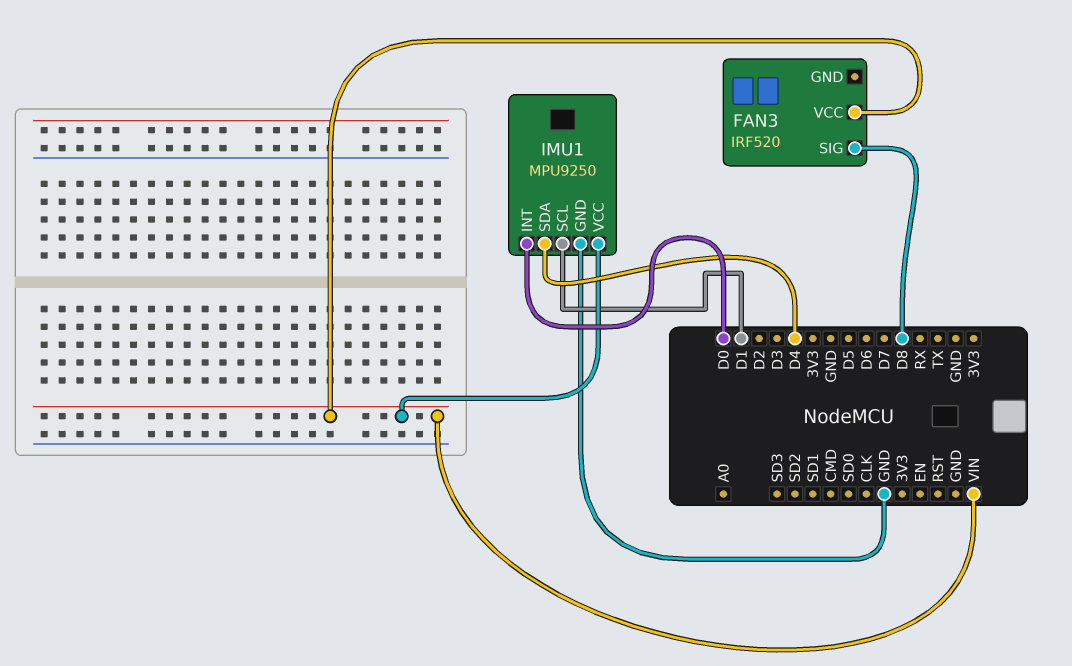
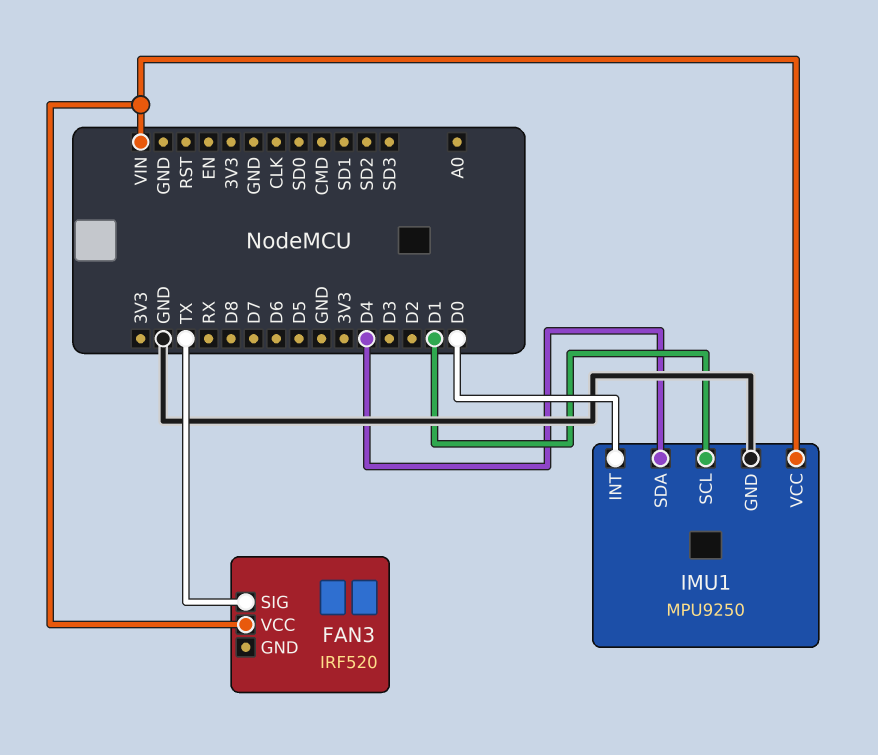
FAN3 pin SIG: D8 -> TX

